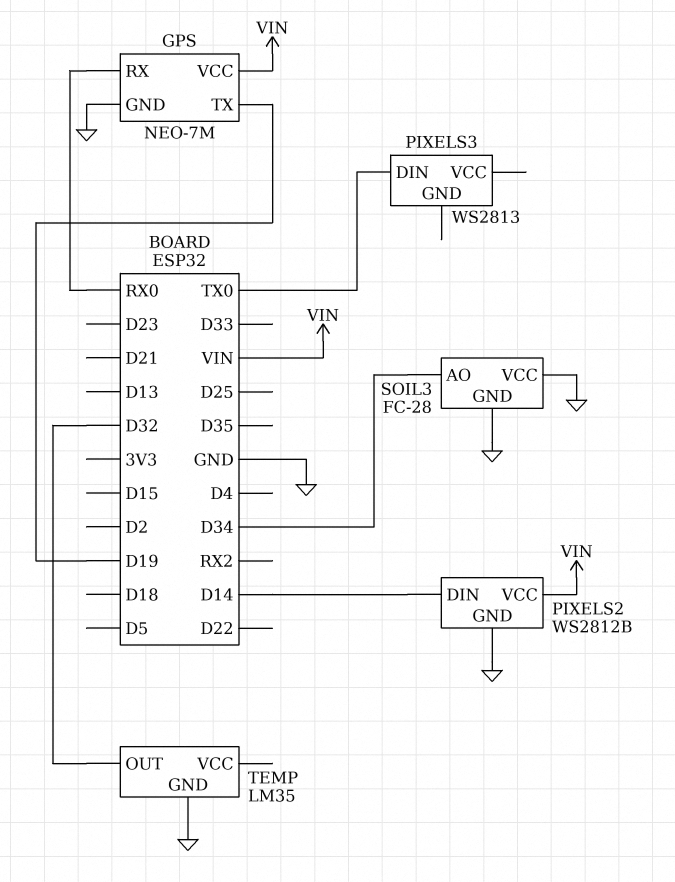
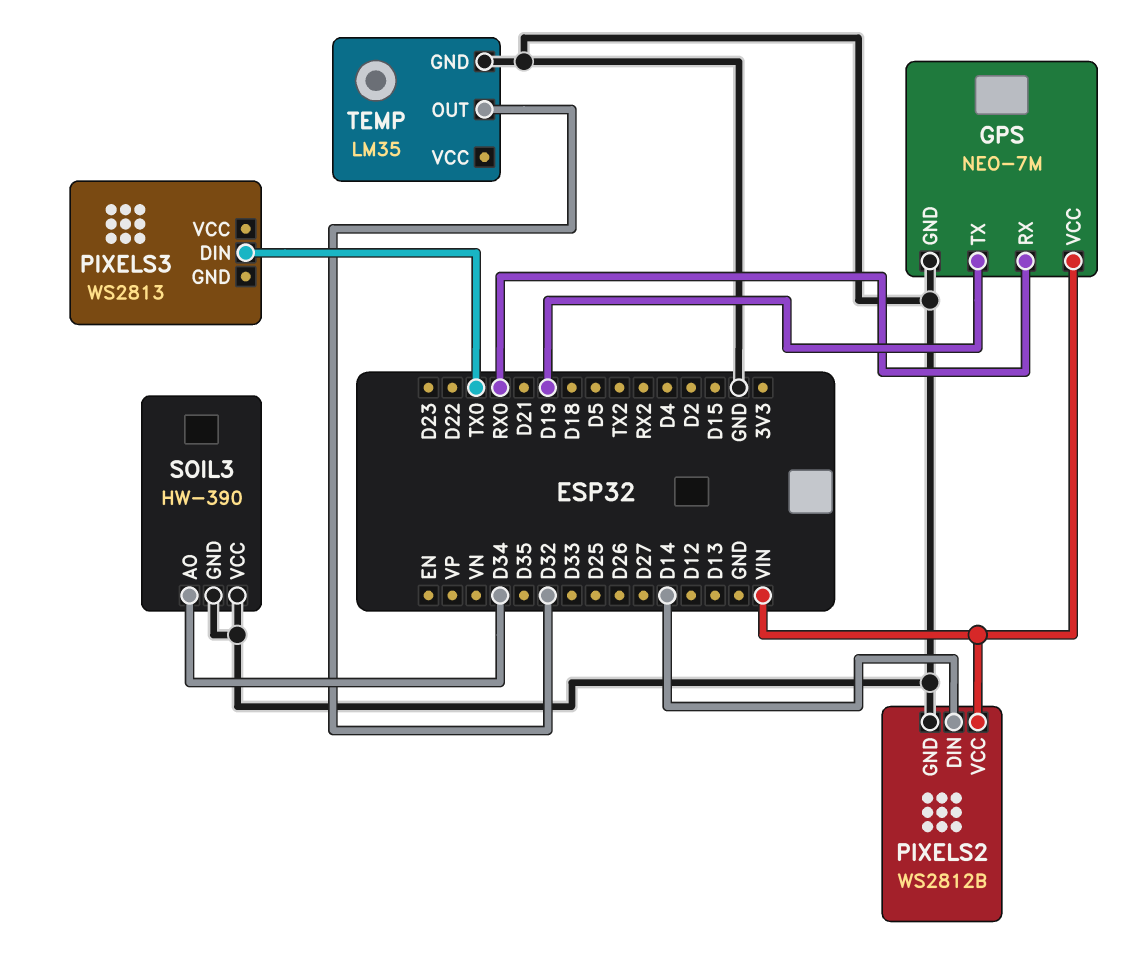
SOIL3: FC-28 -> HW-390

